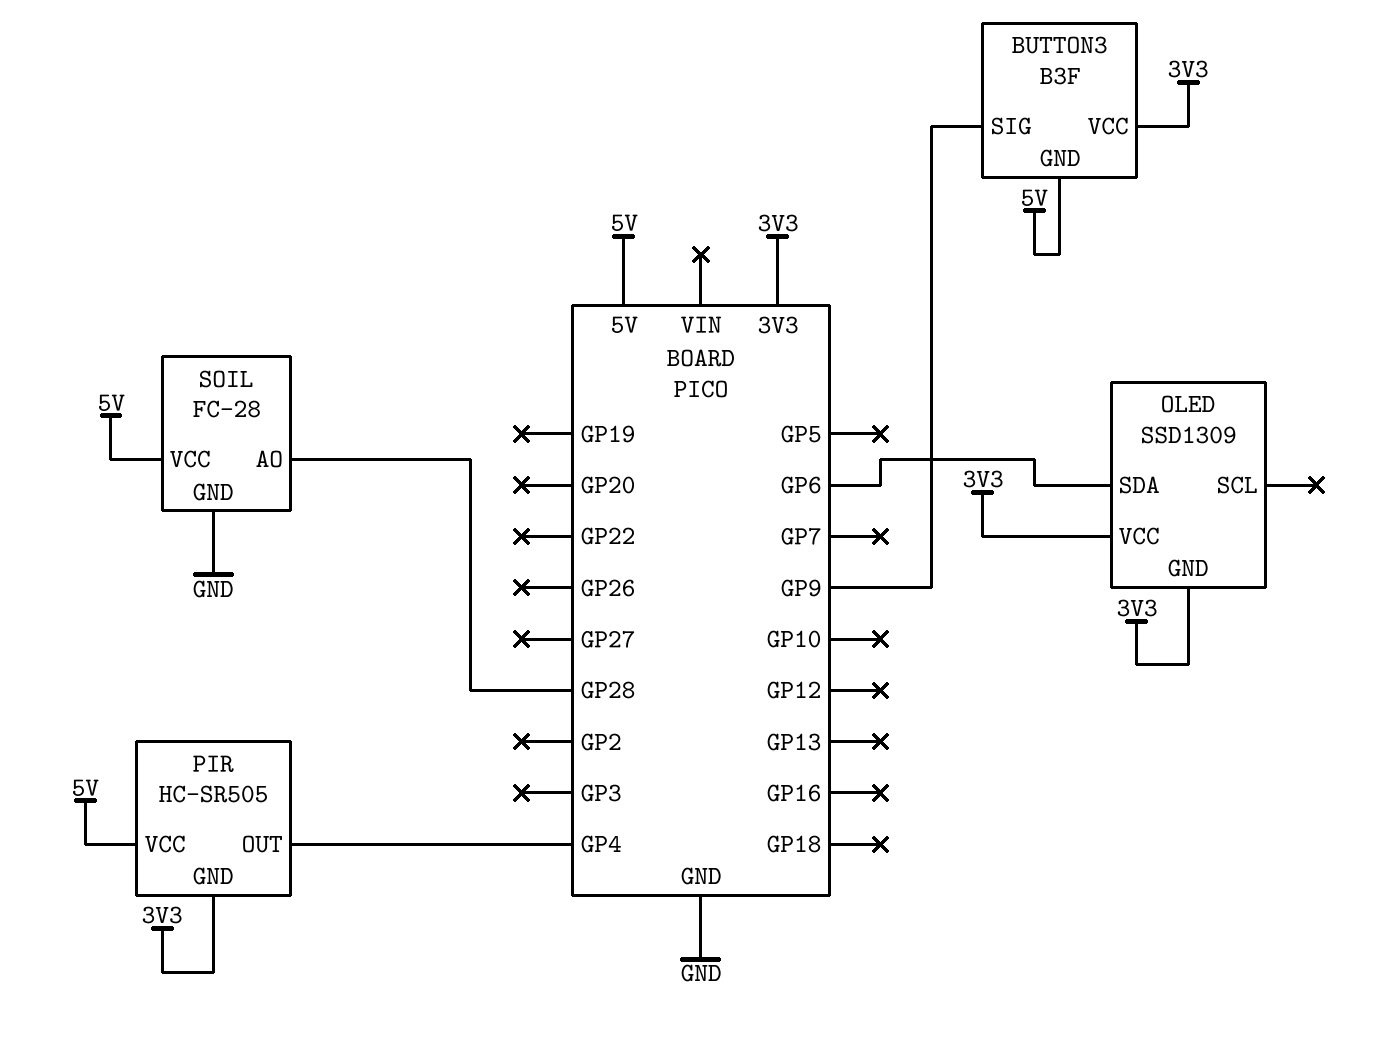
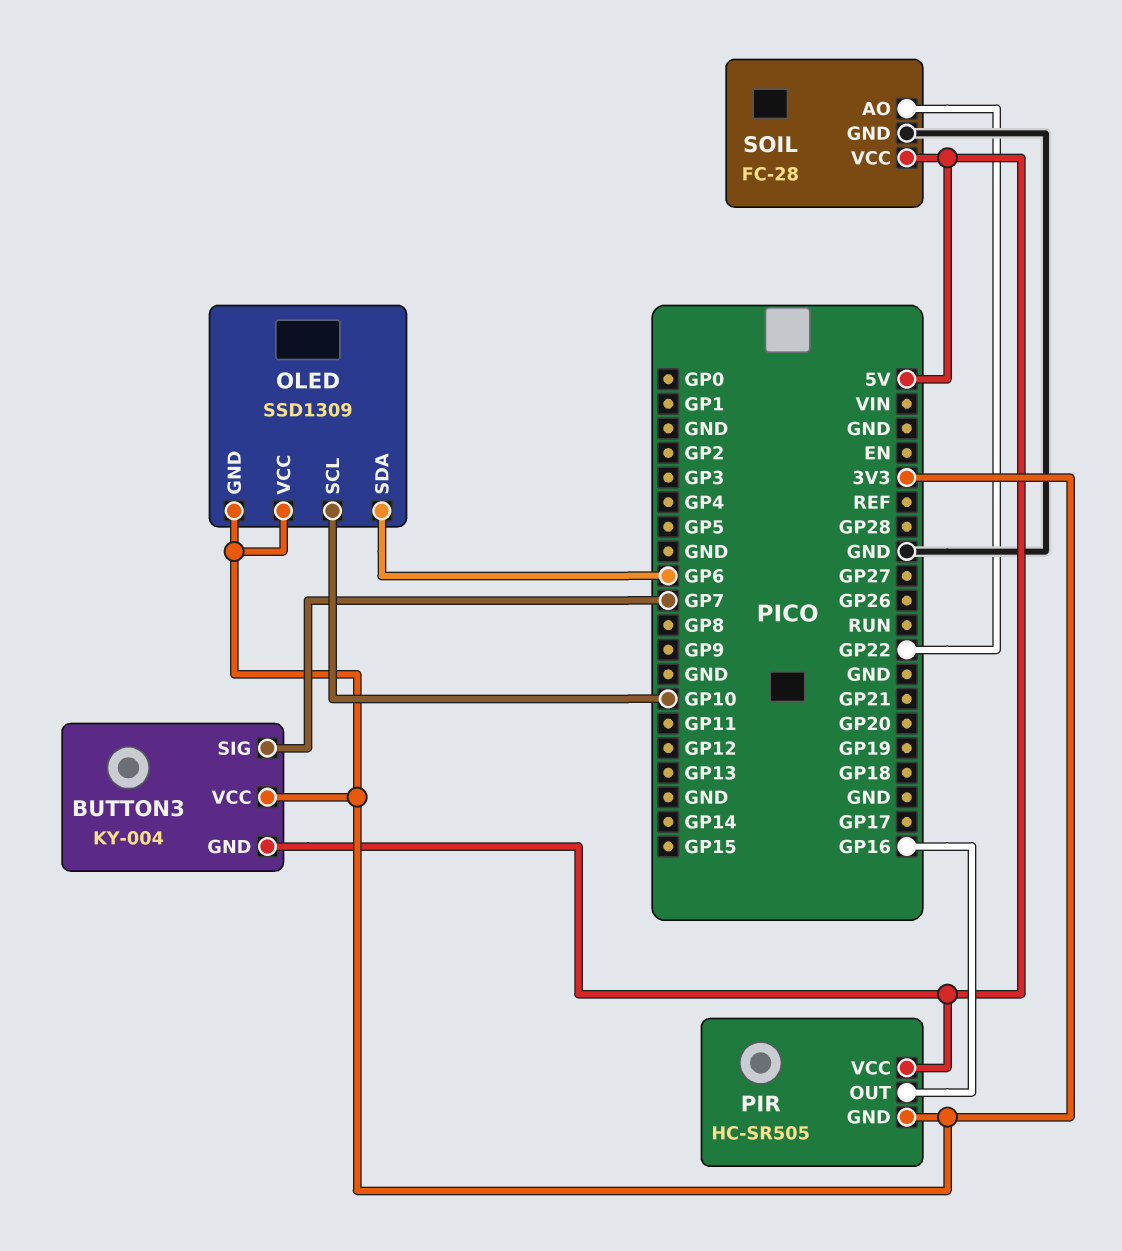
BUTTON3: B3F -> KY-004
BUTTON3 pin SIG: GP9 -> GP7
OLED pin SCL: none -> GP10
PIR pin OUT: GP4 -> GP16
SOIL pin AO: GP28 -> GP22

